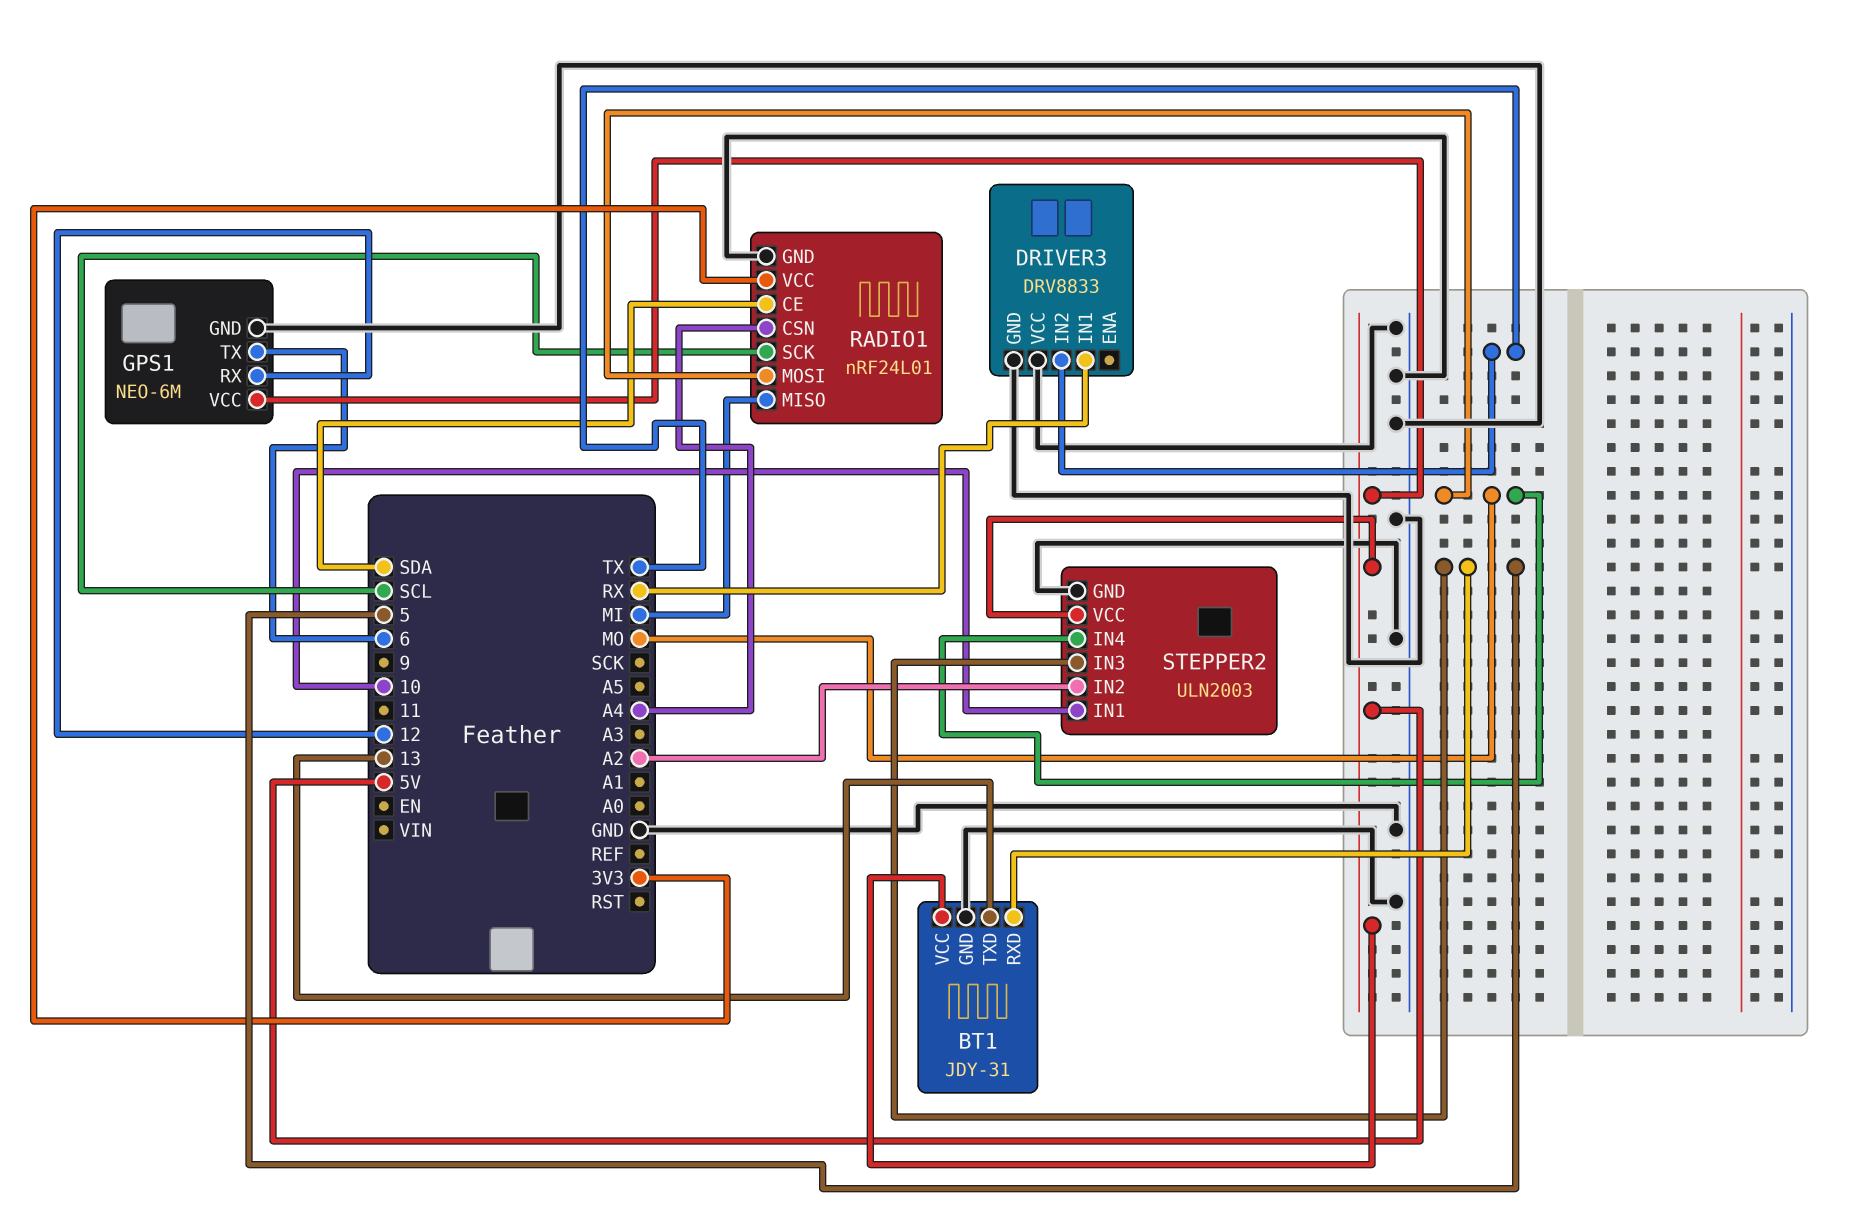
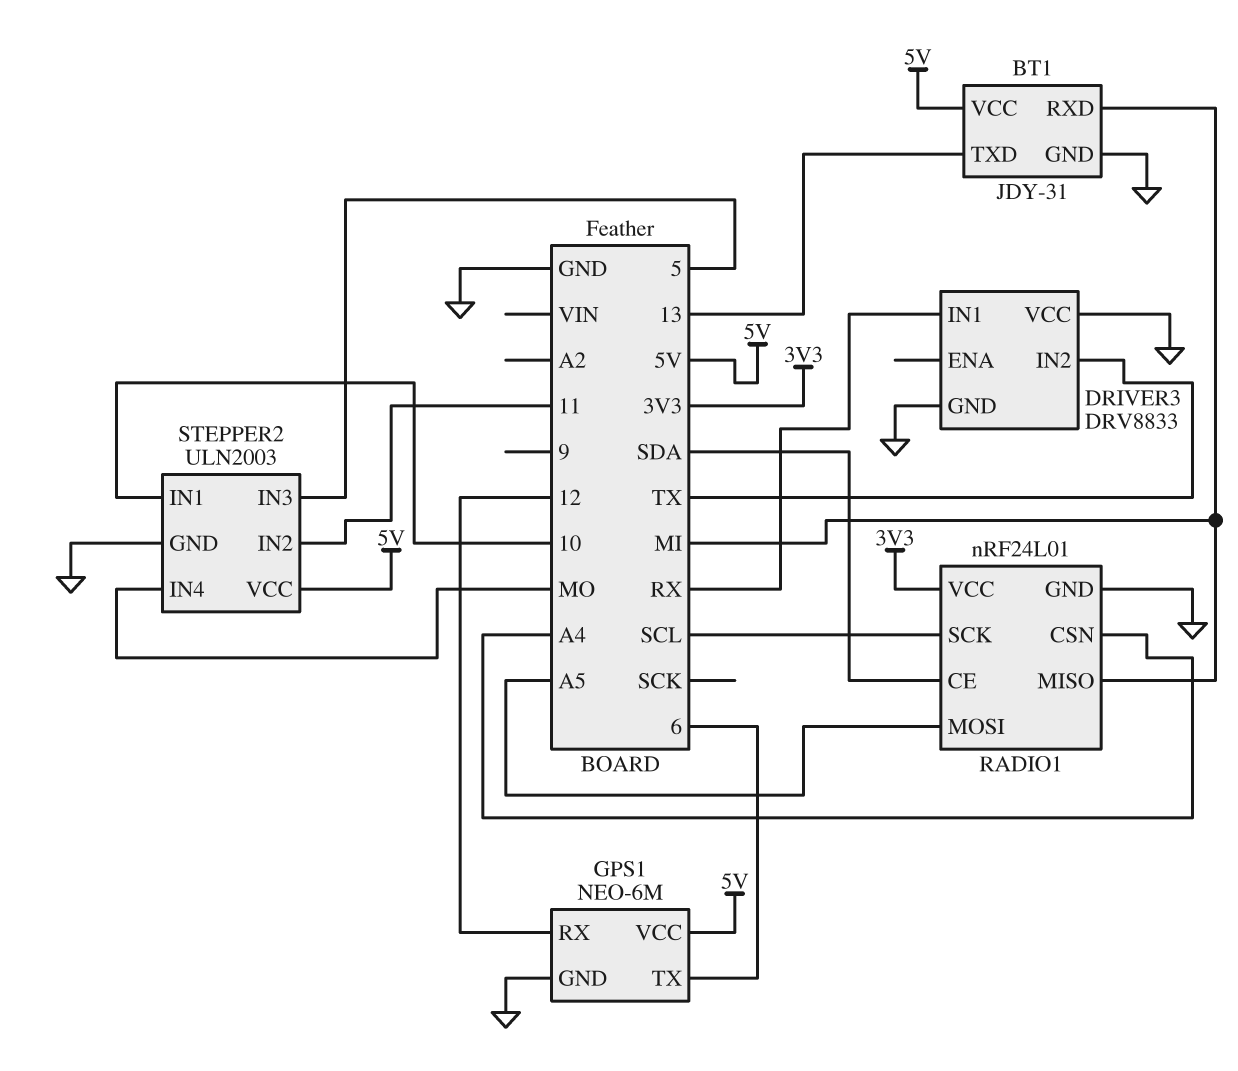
BT1 pin RXD: 5 -> MI
RADIO1 pin MOSI: MO -> A5
STEPPER2 pin IN2: A2 -> 11

